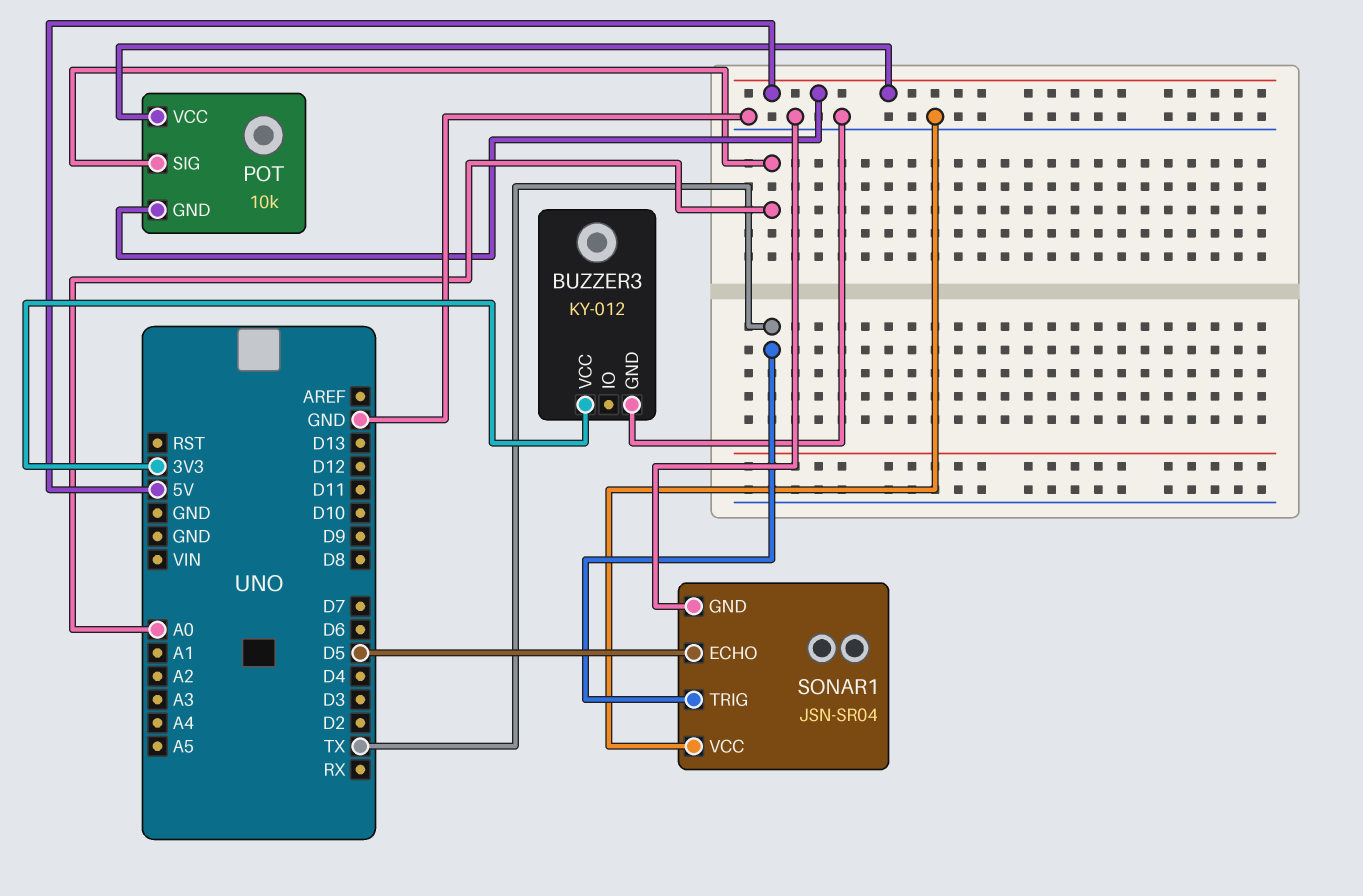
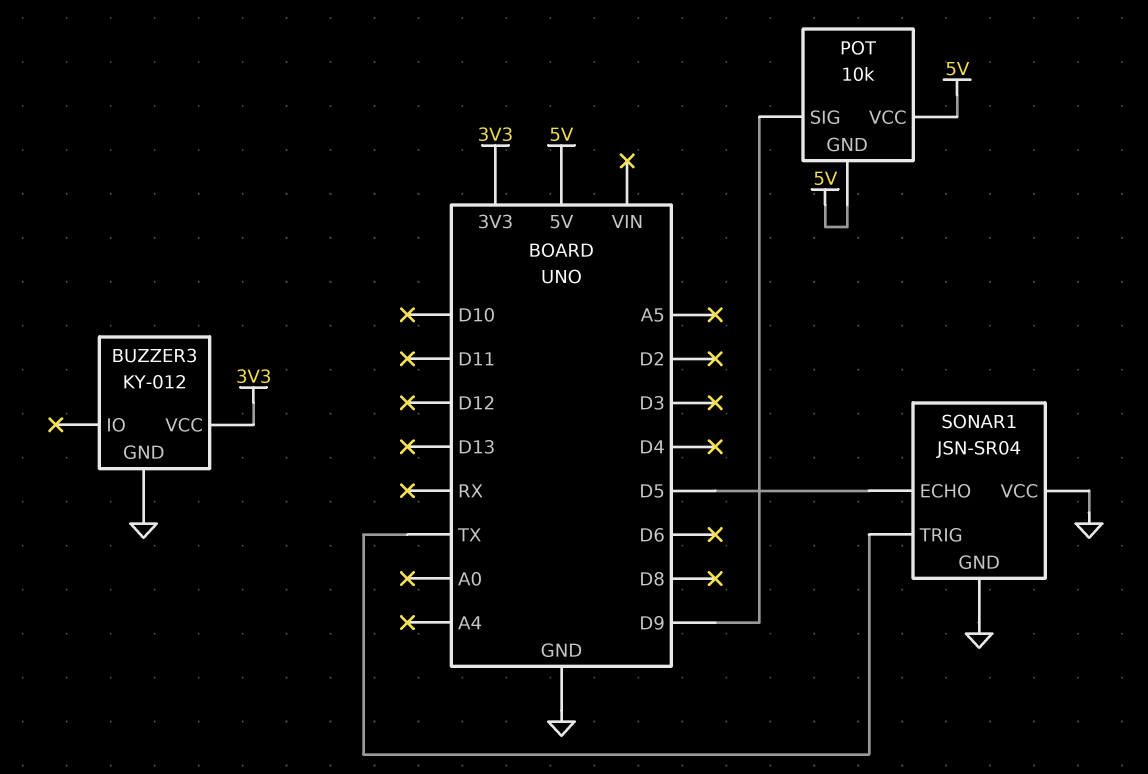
POT pin SIG: A0 -> D9

